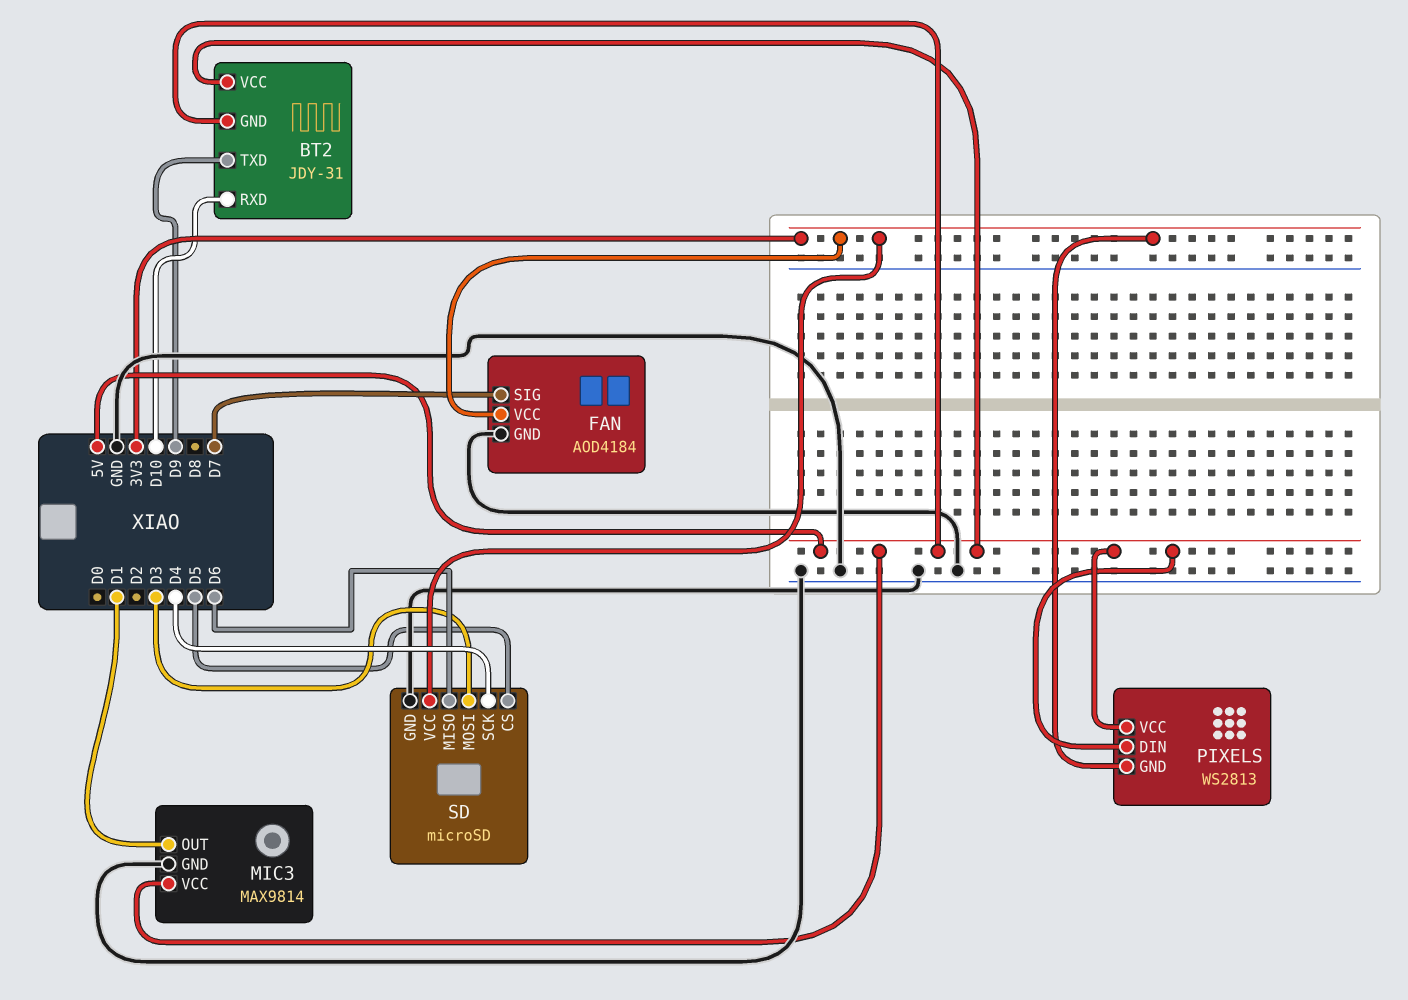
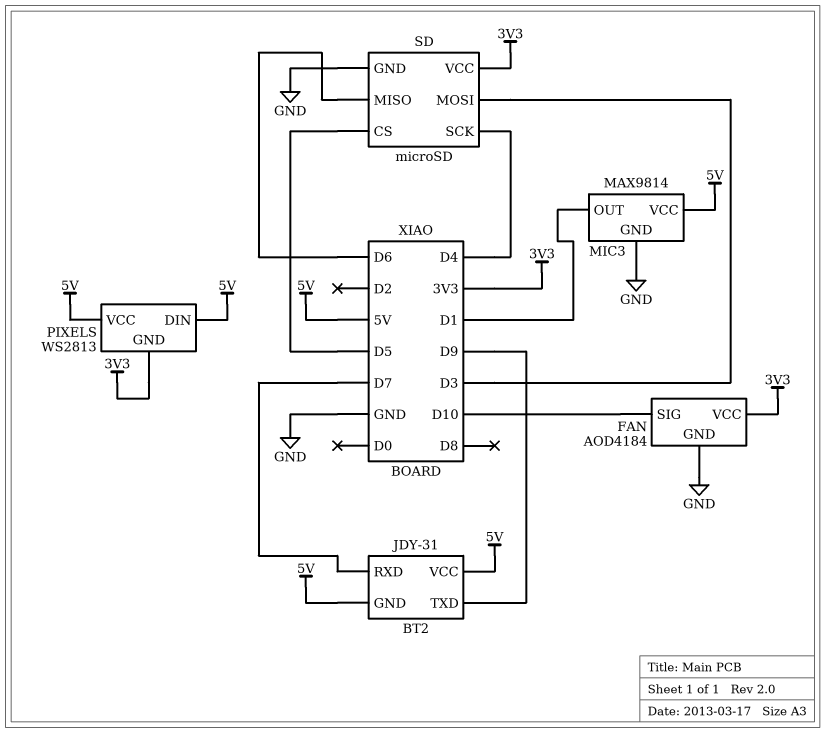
BT2 pin RXD: D10 -> D7
FAN pin SIG: D7 -> D10

